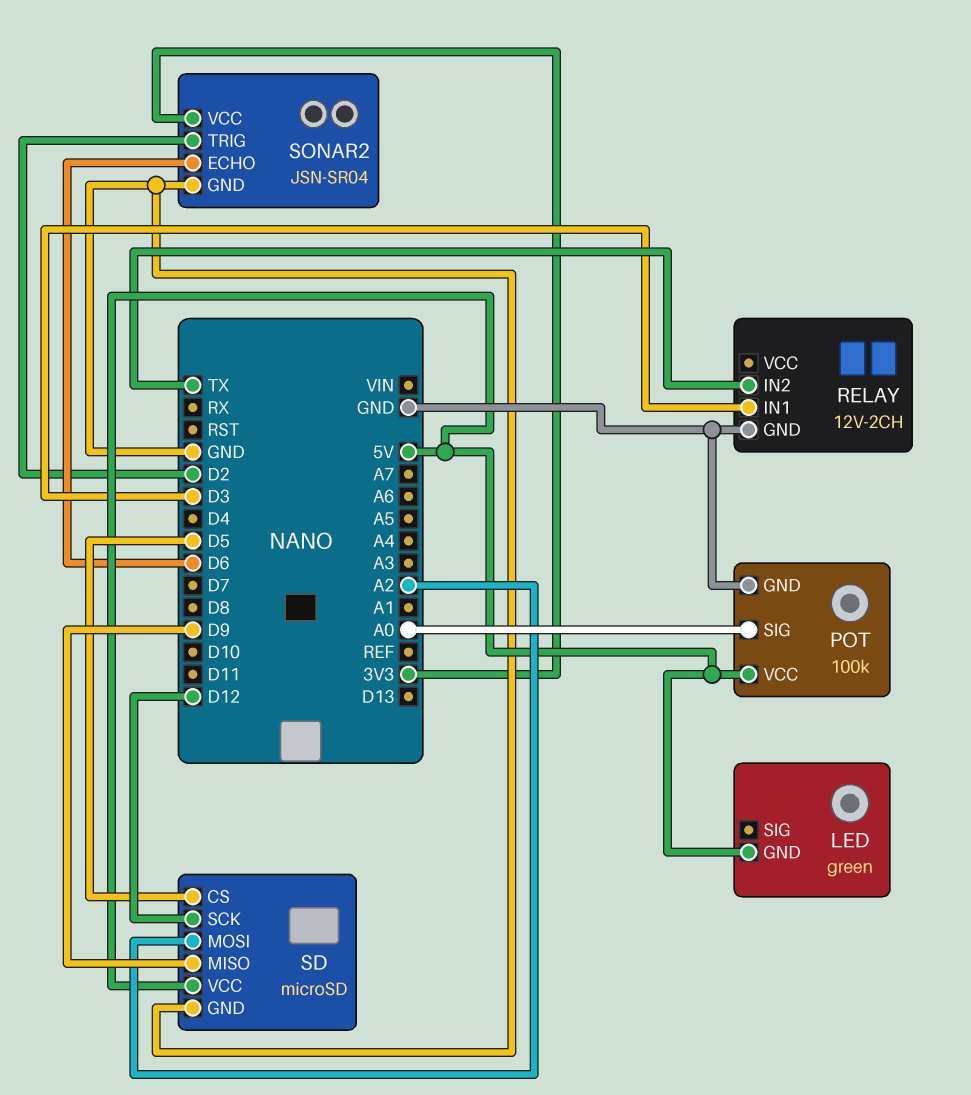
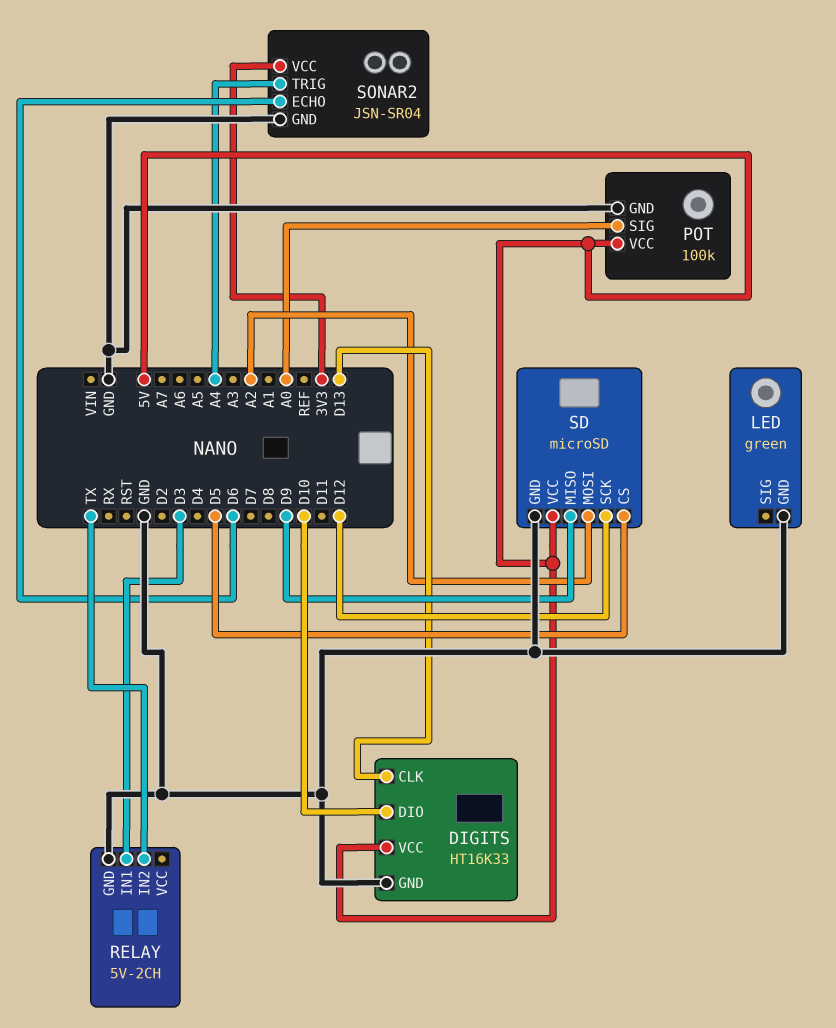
DIGITS: none -> HT16K33
DIGITS pin CLK: none -> D13
DIGITS pin DIO: none -> D10
DIGITS pin GND: none -> GND
DIGITS pin VCC: none -> 5V
LED pin GND: 5V -> GND
RELAY: 12V-2CH -> 5V-2CH
SONAR2 pin TRIG: D2 -> A4

